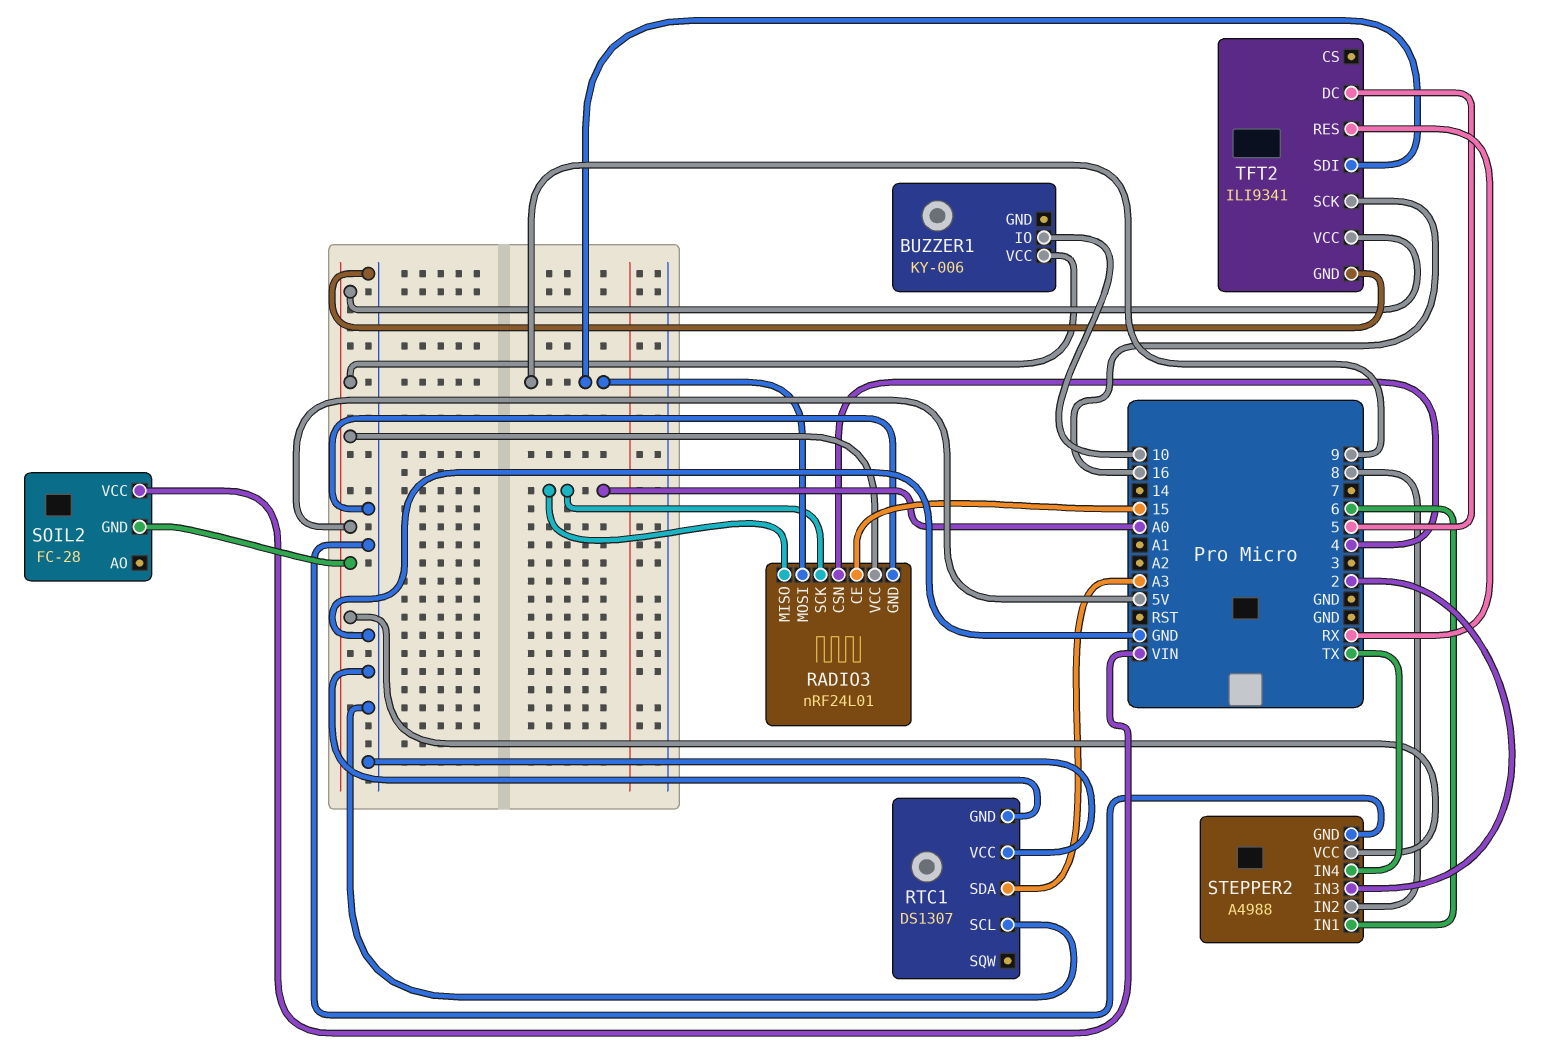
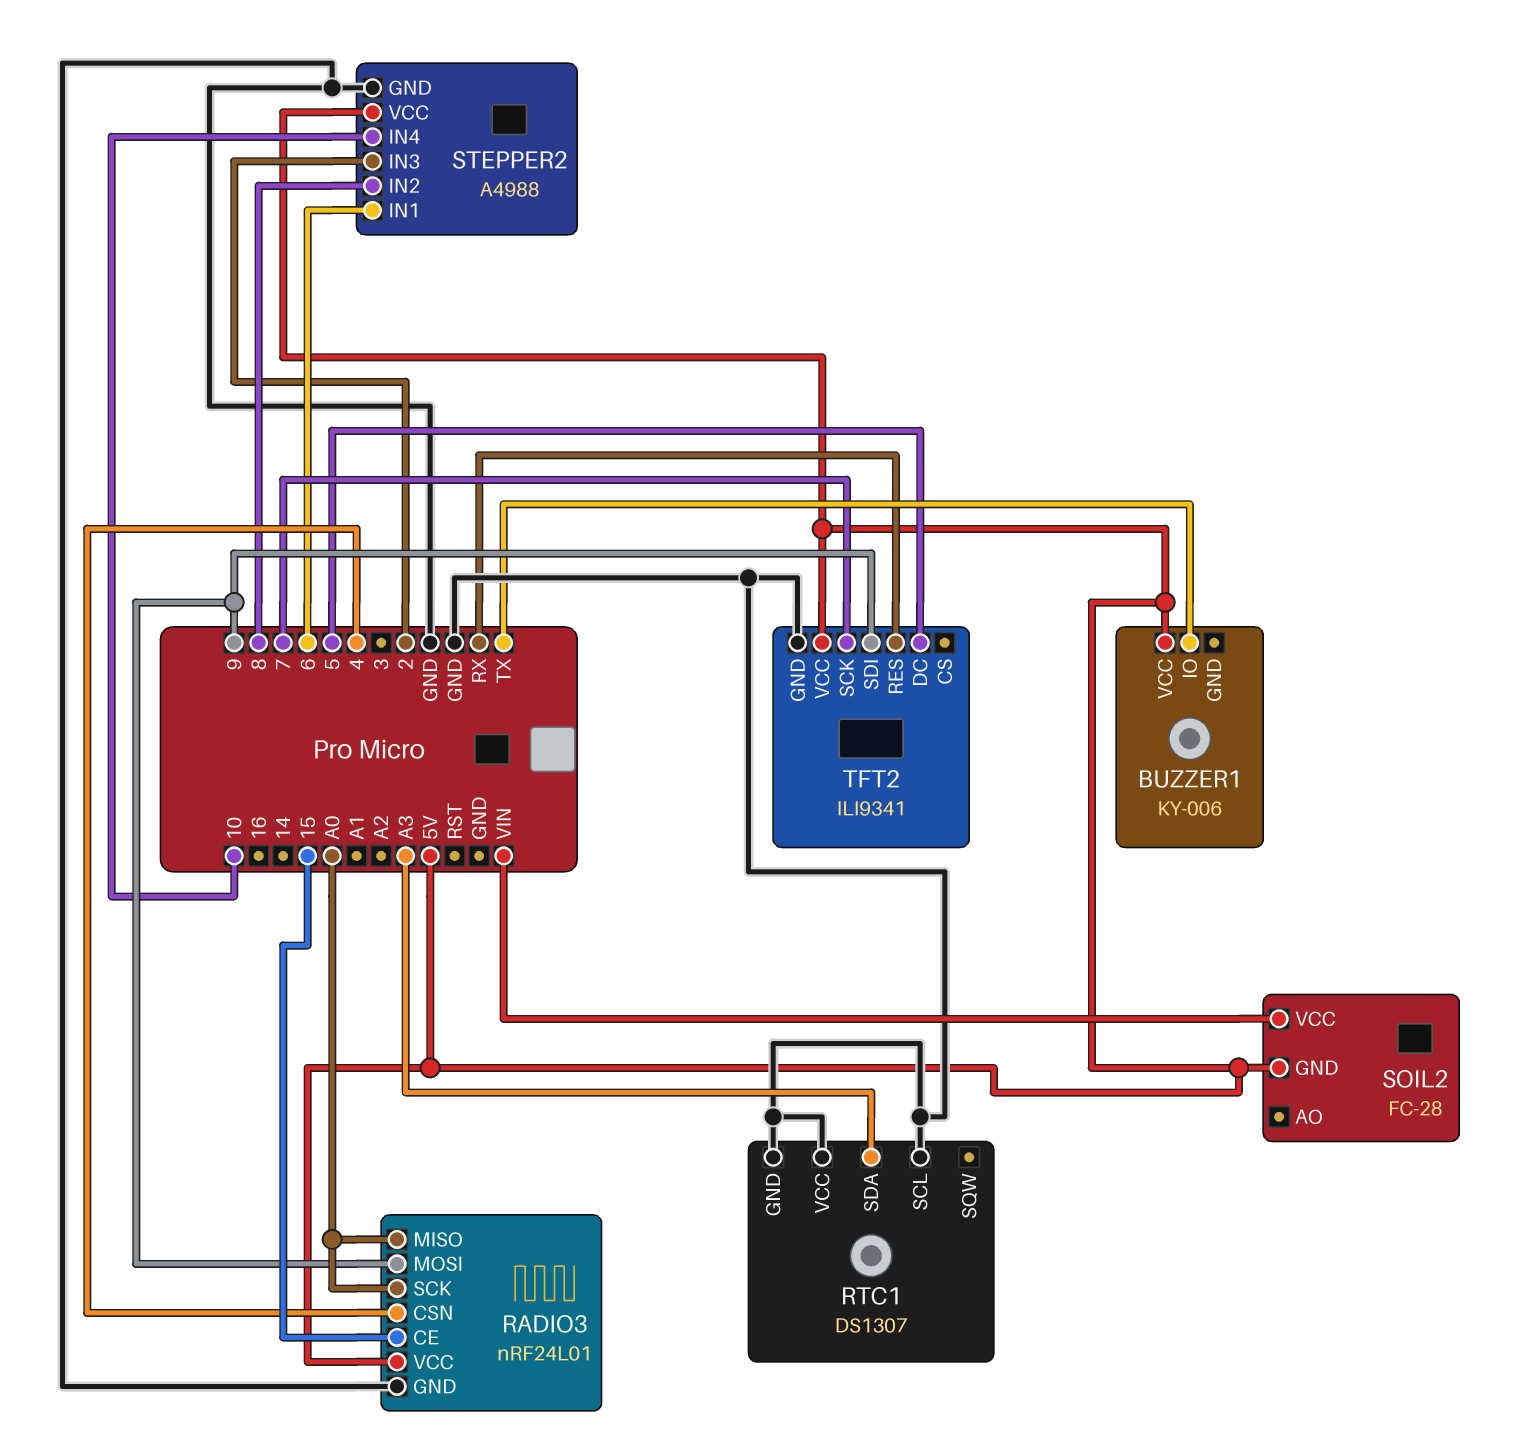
BUZZER1 pin IO: 10 -> TX
STEPPER2 pin IN4: TX -> 10
TFT2 pin SCK: 16 -> 7

